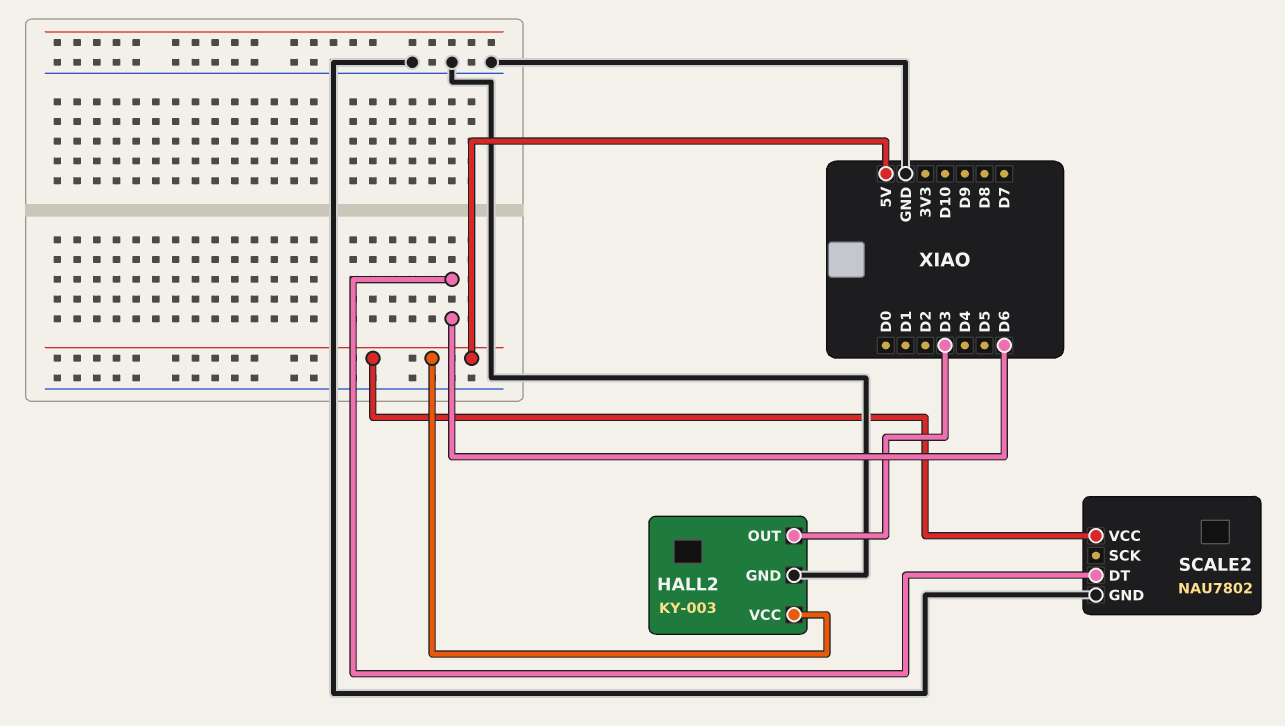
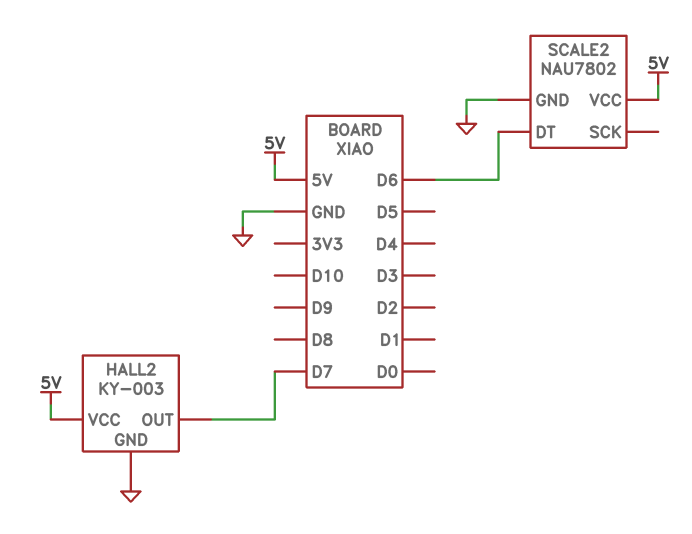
HALL2 pin OUT: D3 -> D7

